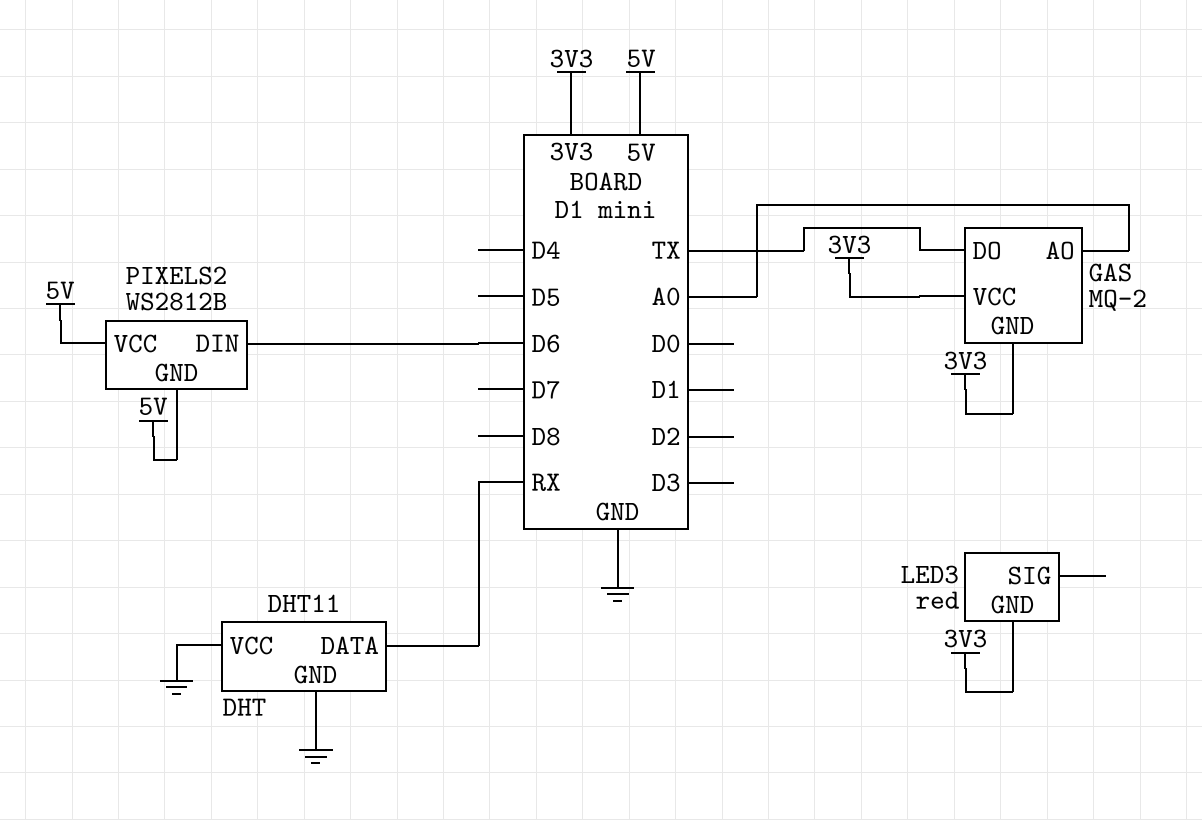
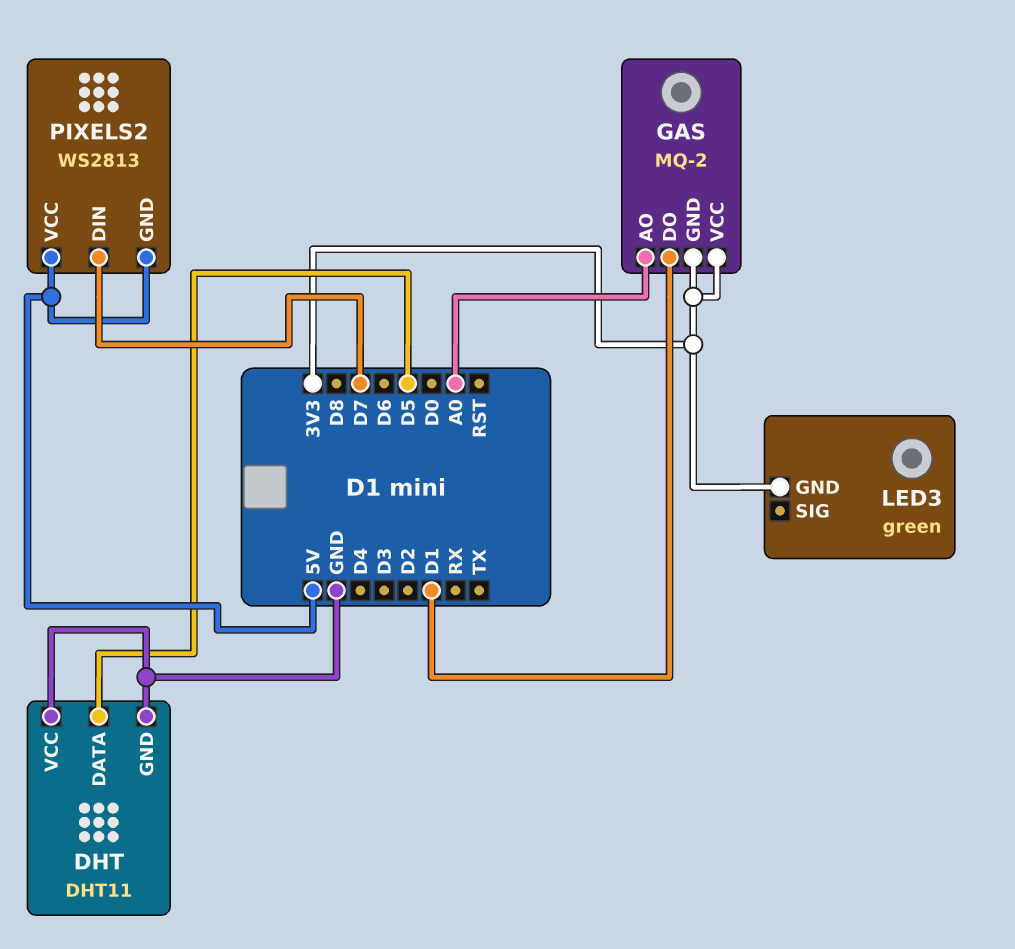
DHT pin DATA: RX -> D5
GAS pin DO: TX -> D1
LED3: red -> green
PIXELS2: WS2812B -> WS2813
PIXELS2 pin DIN: D6 -> D7

